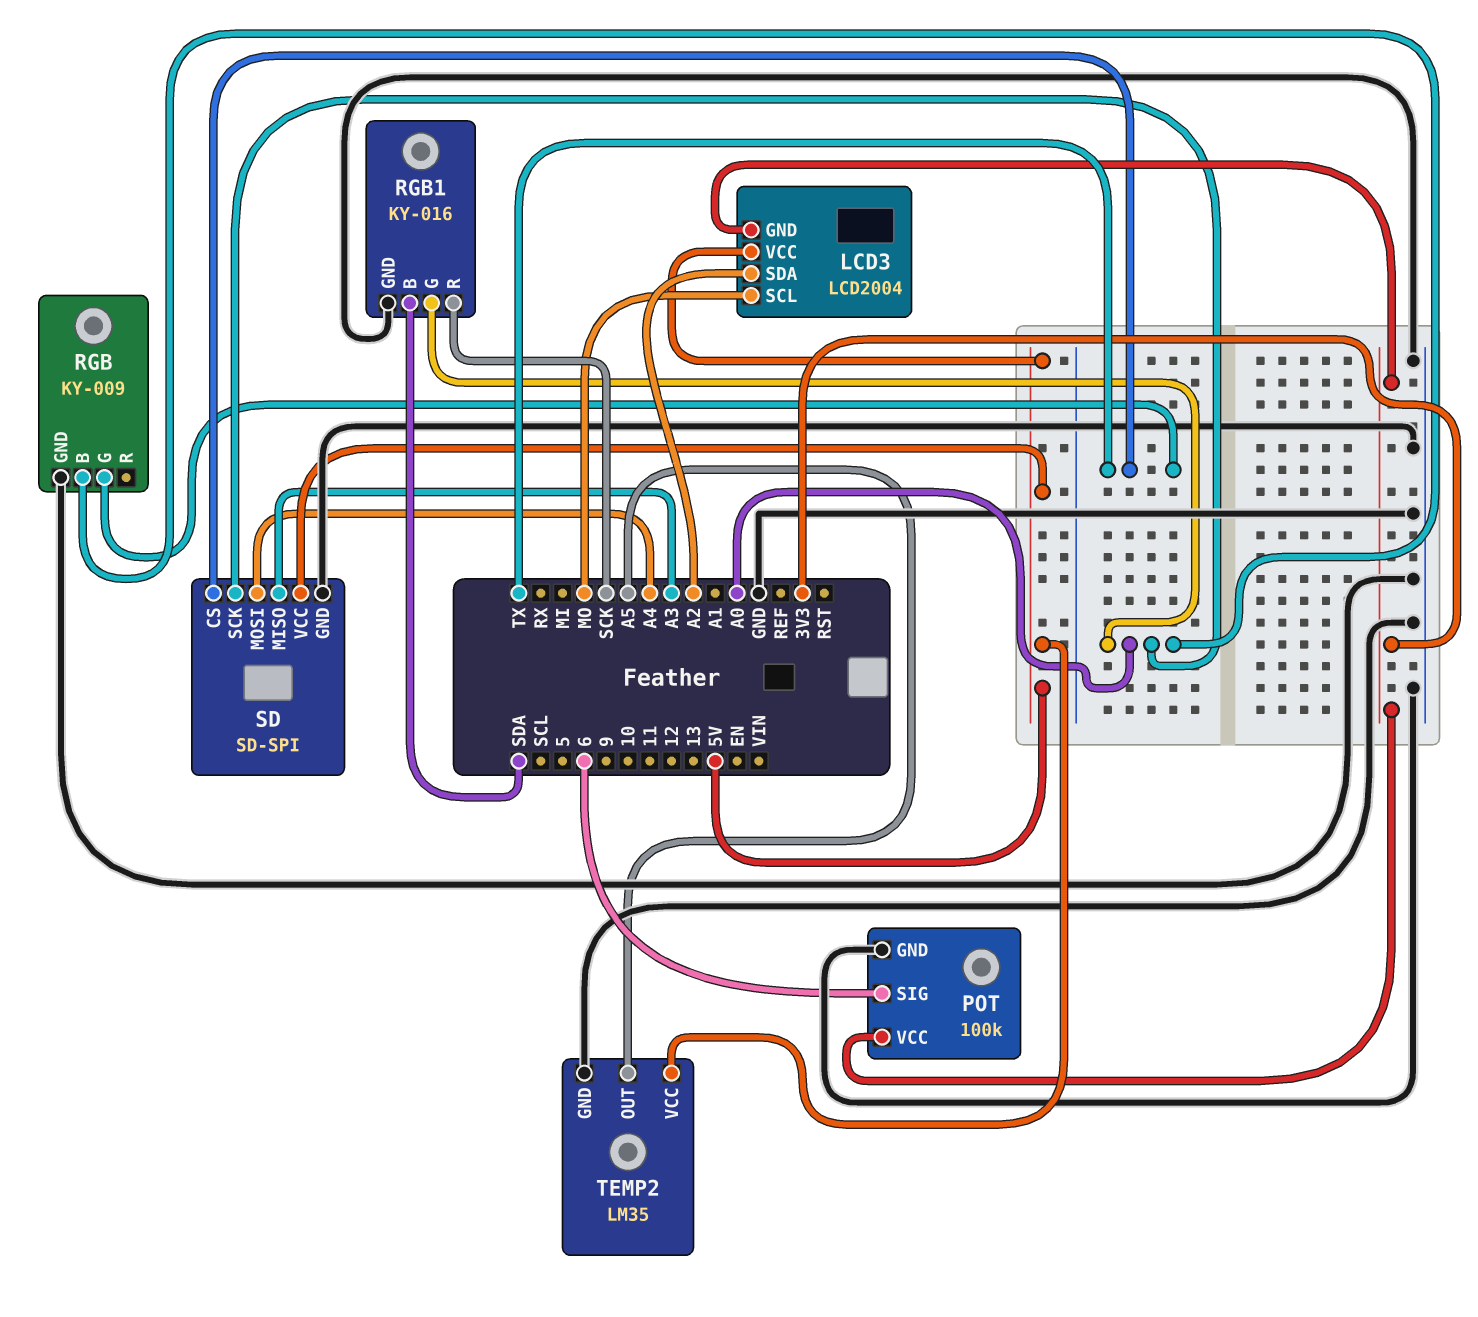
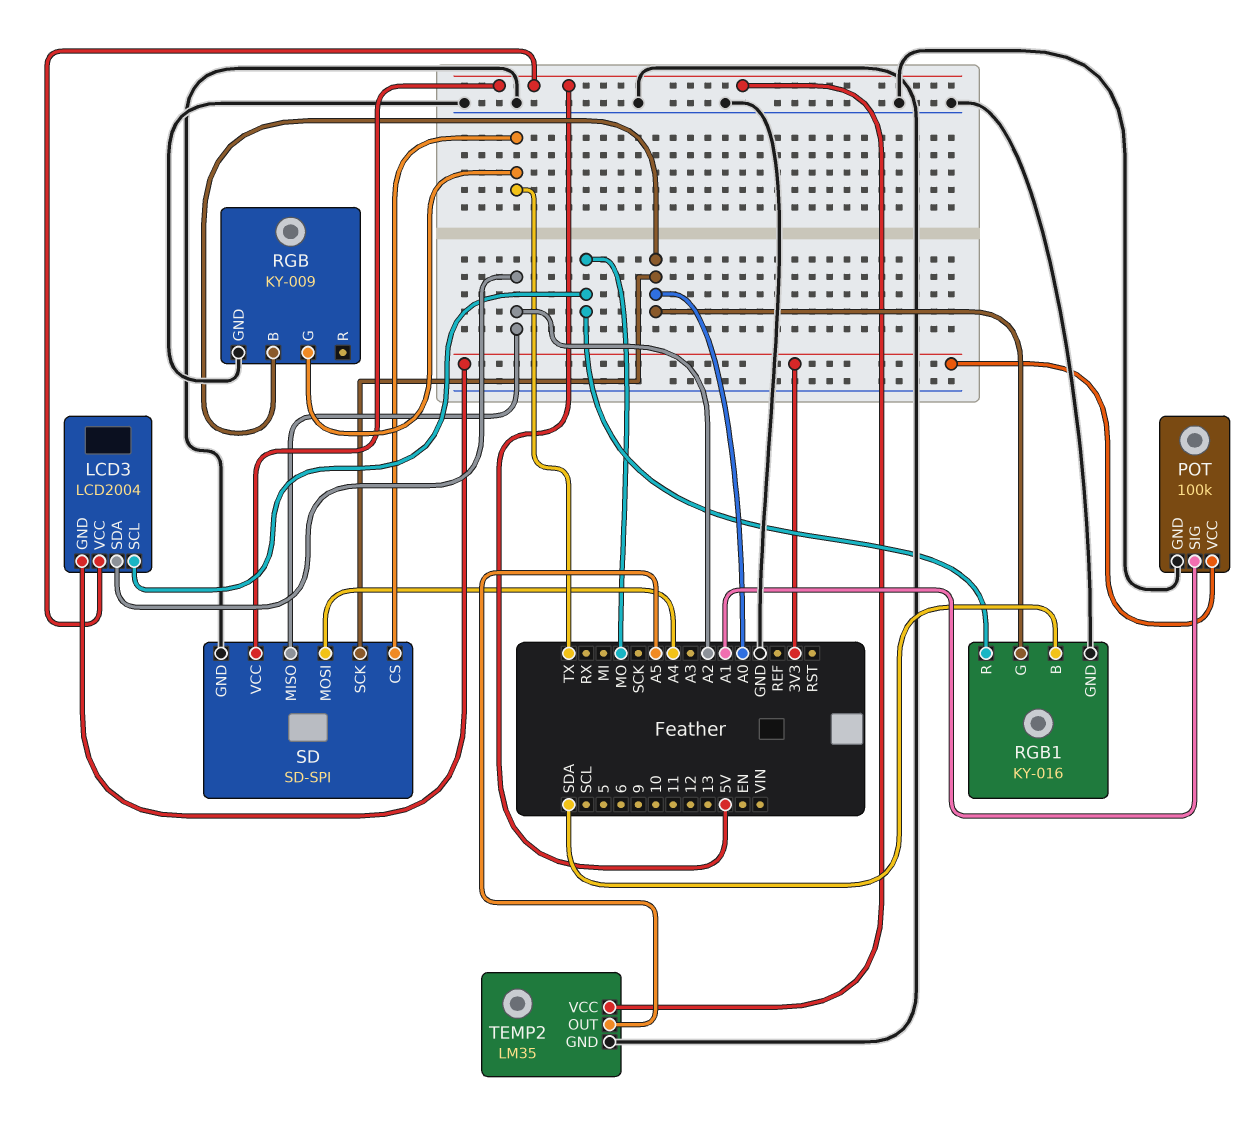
POT pin SIG: 6 -> A1
RGB1 pin R: SCK -> MO
SD pin MISO: A3 -> A2

